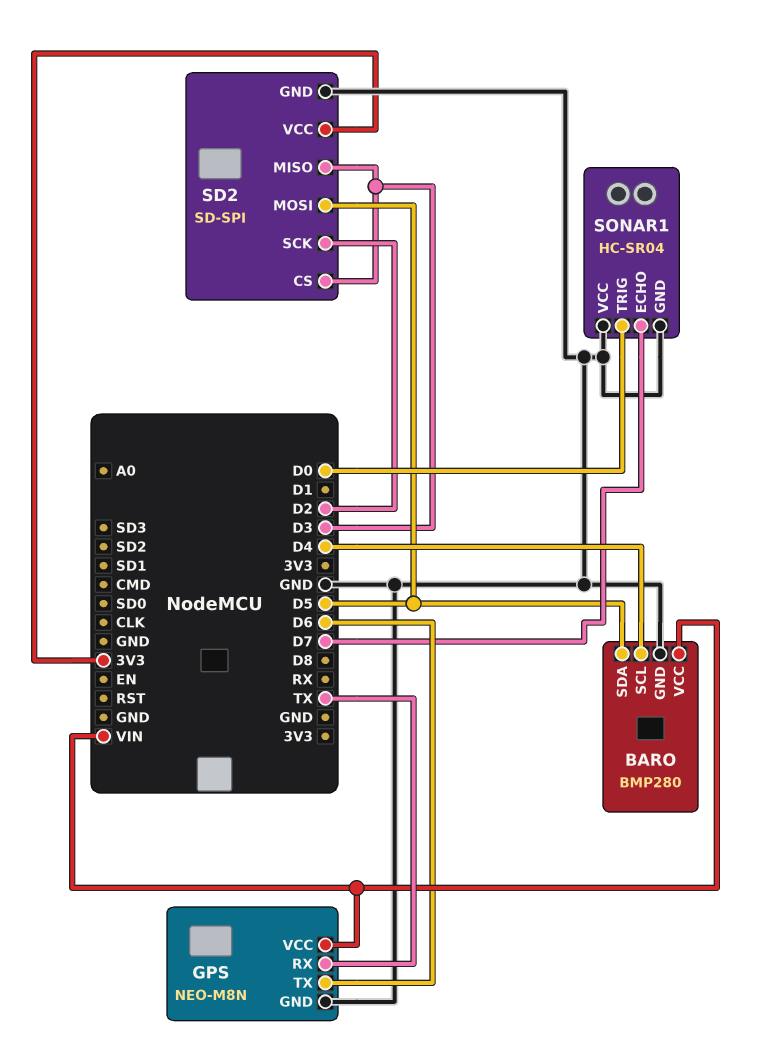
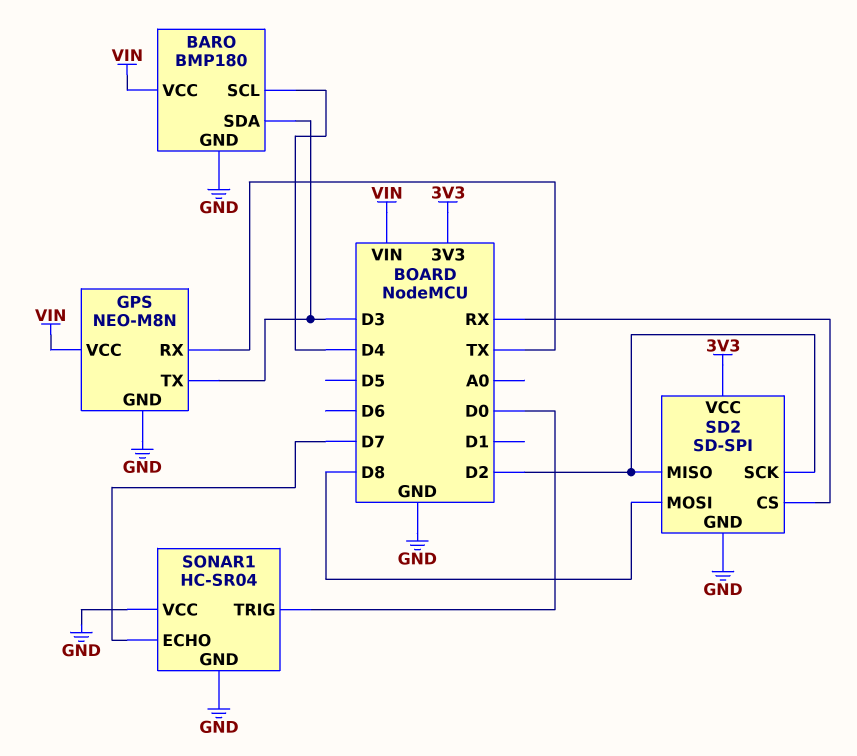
BARO: BMP280 -> BMP180
BARO pin SDA: D5 -> D3
GPS pin TX: D6 -> D3
SD2 pin CS: D3 -> RX
SD2 pin MISO: D3 -> D2
SD2 pin MOSI: D5 -> D8

